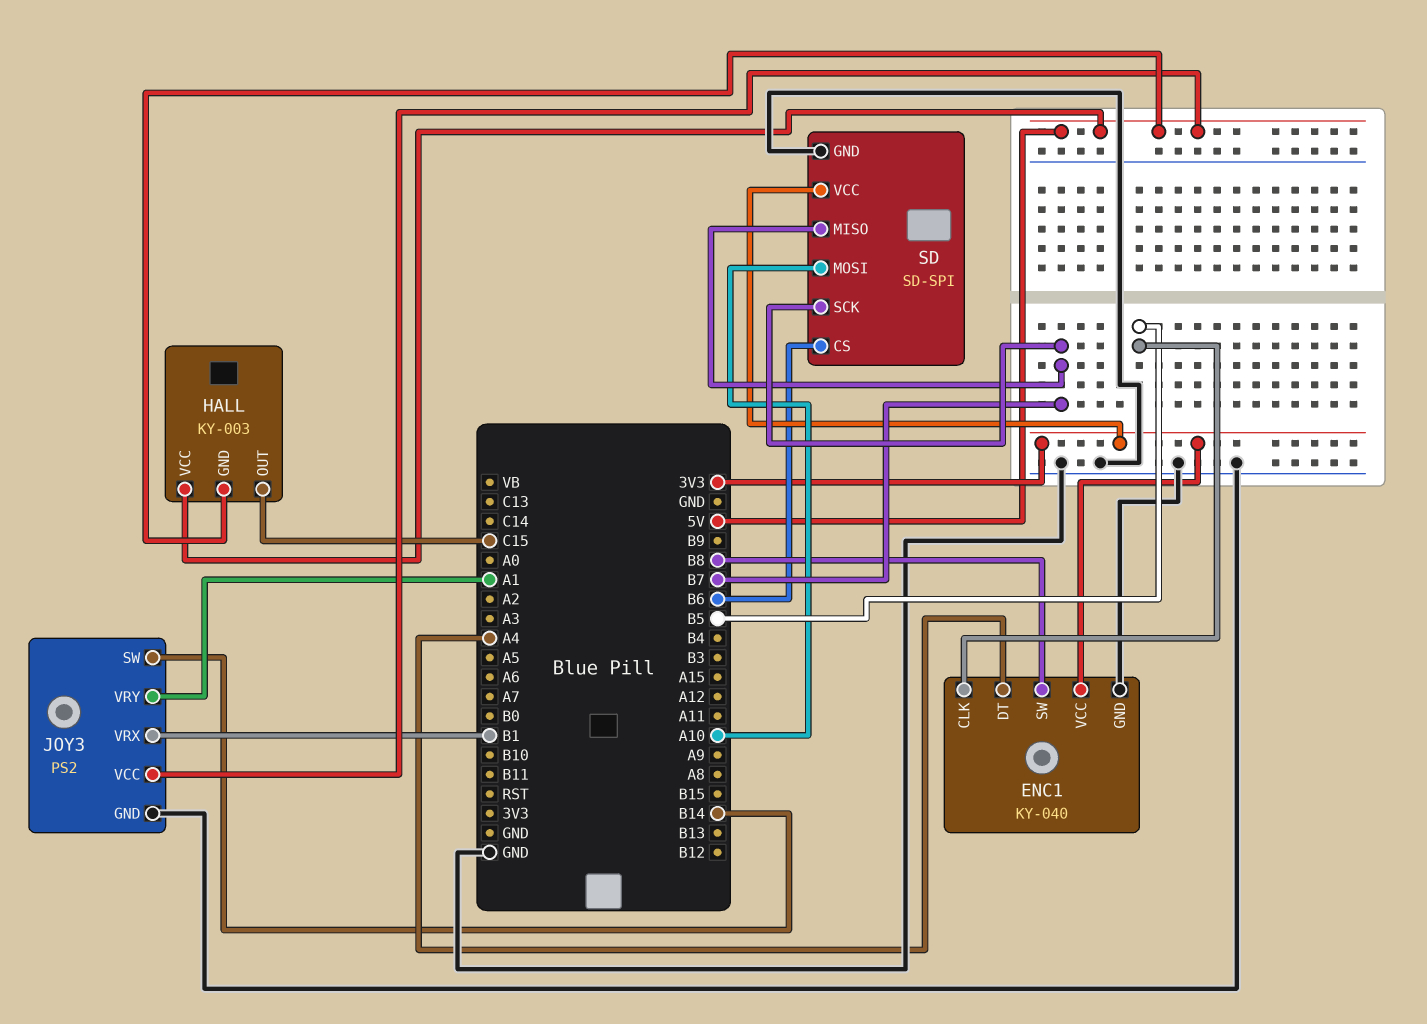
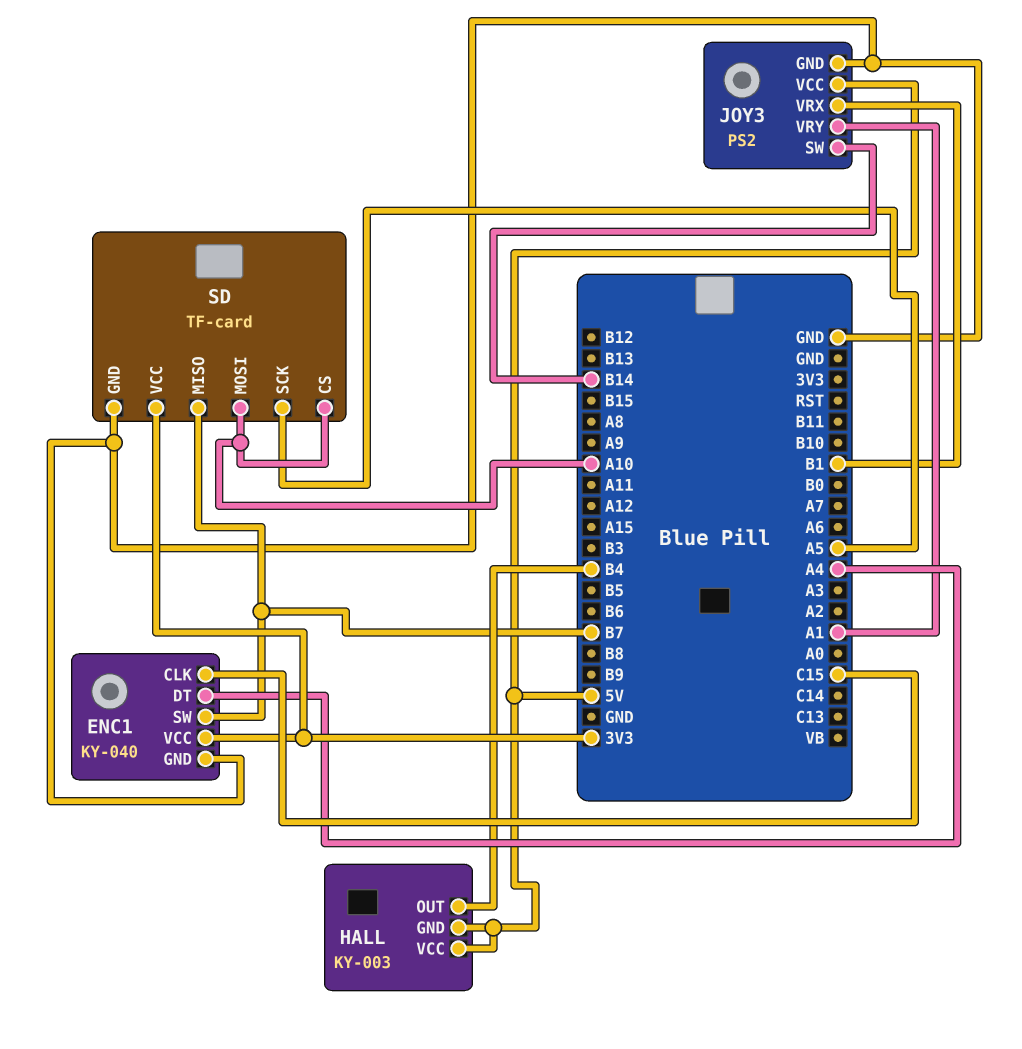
ENC1 pin CLK: B5 -> C15
ENC1 pin SW: B8 -> B7
HALL pin OUT: C15 -> B4
SD: SD-SPI -> TF-card
SD pin CS: B6 -> A10
SD pin SCK: B7 -> A5

